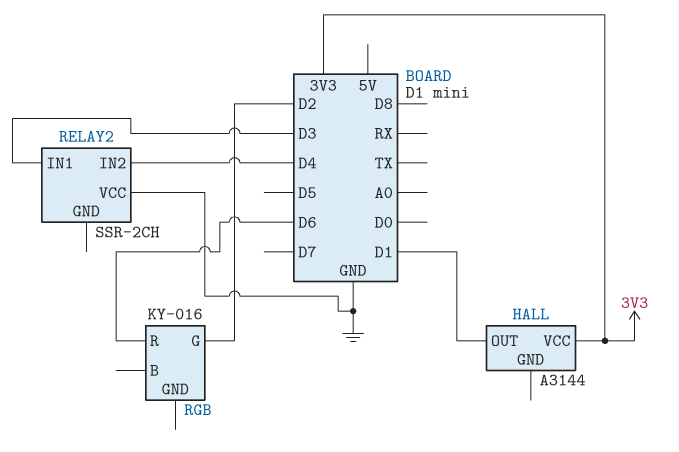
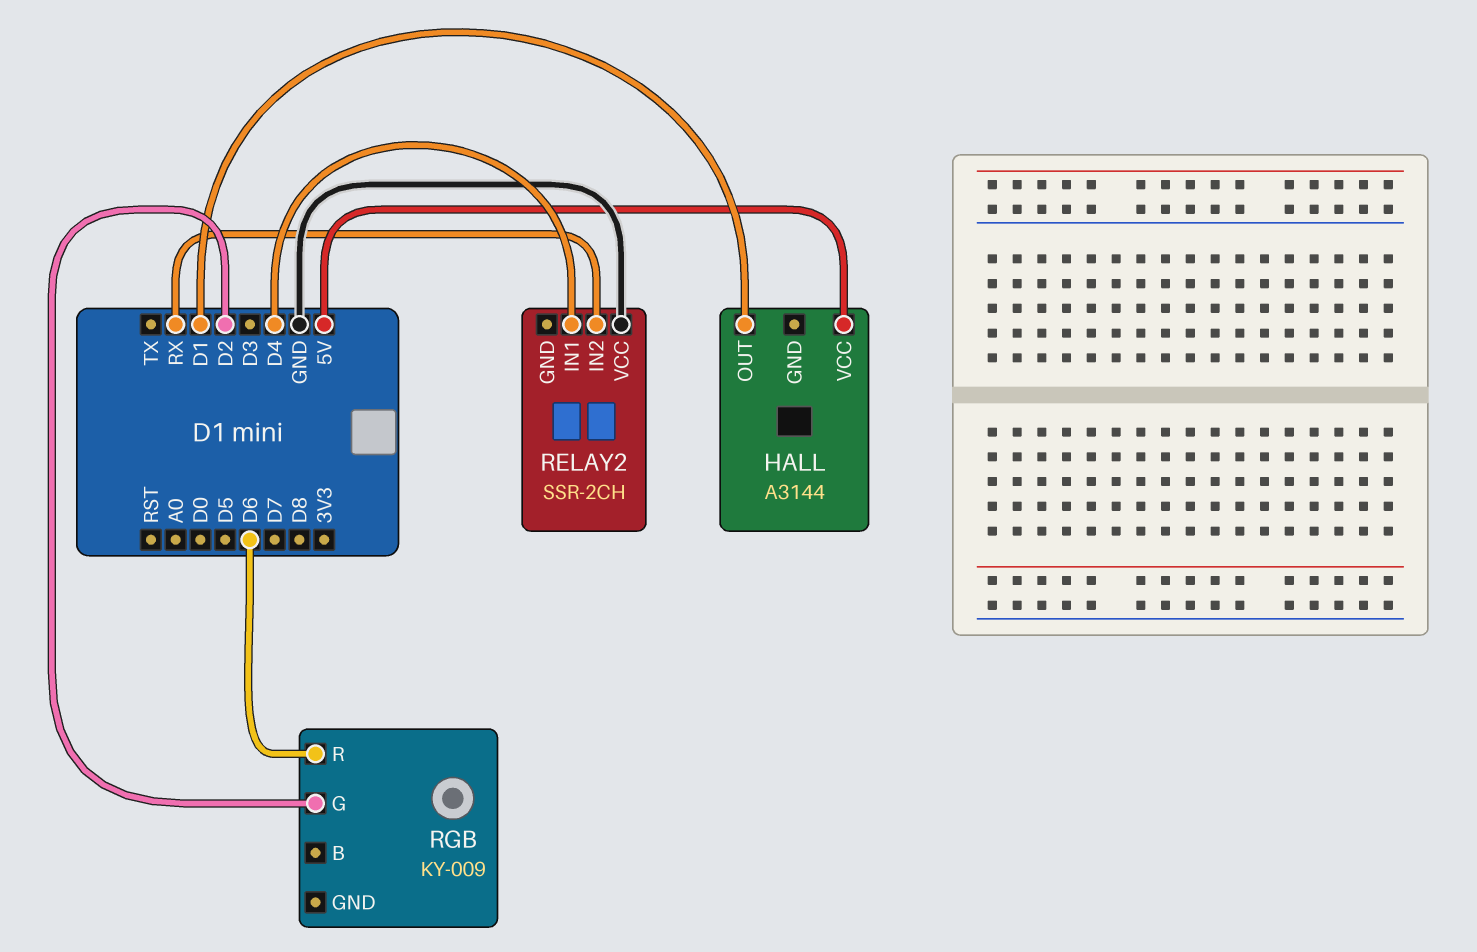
HALL pin VCC: 3V3 -> 5V
RELAY2 pin IN1: D3 -> D4
RELAY2 pin IN2: D4 -> RX
RGB: KY-016 -> KY-009

